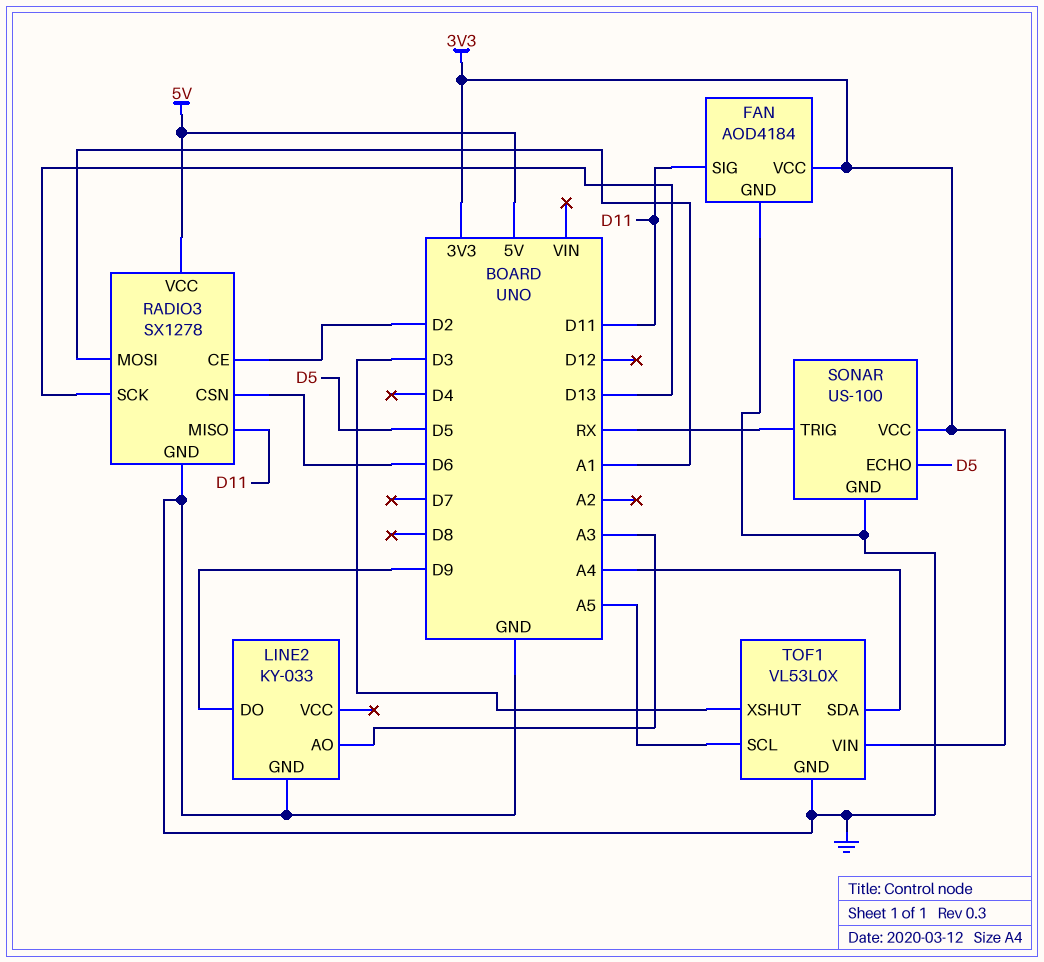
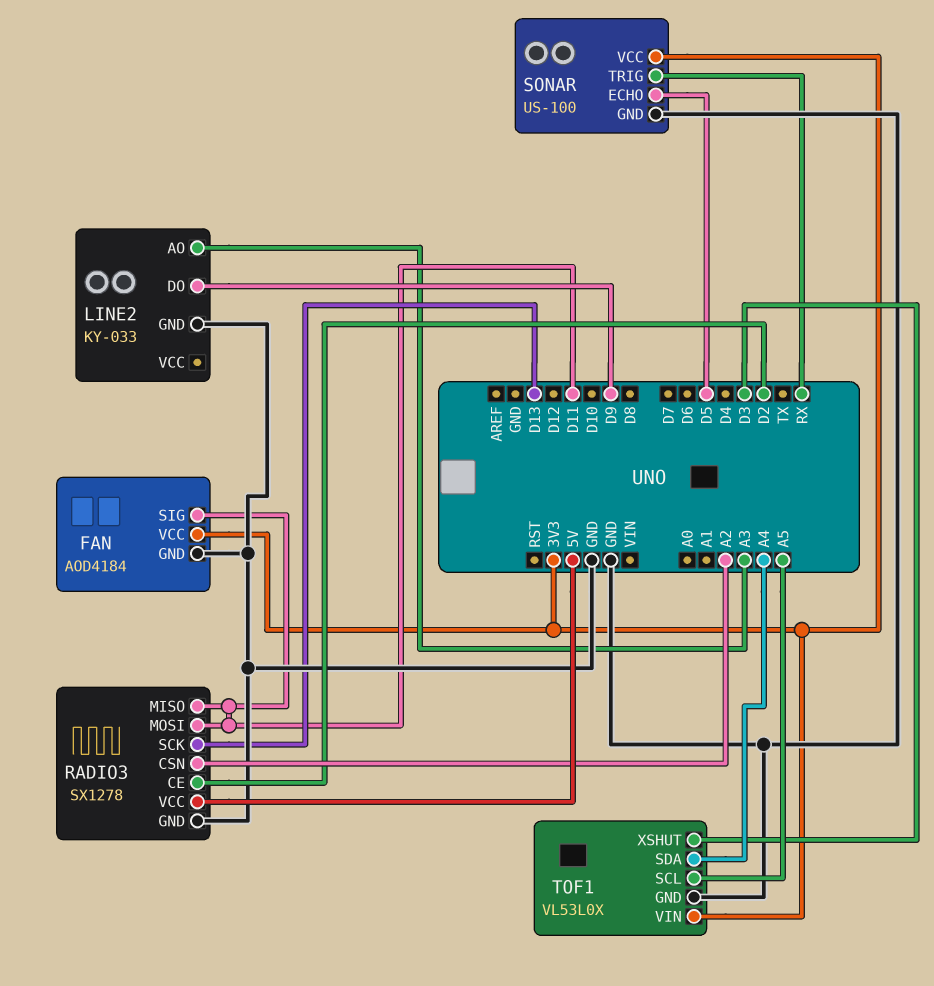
RADIO3 pin CSN: D6 -> A2
RADIO3 pin MOSI: A1 -> D11

